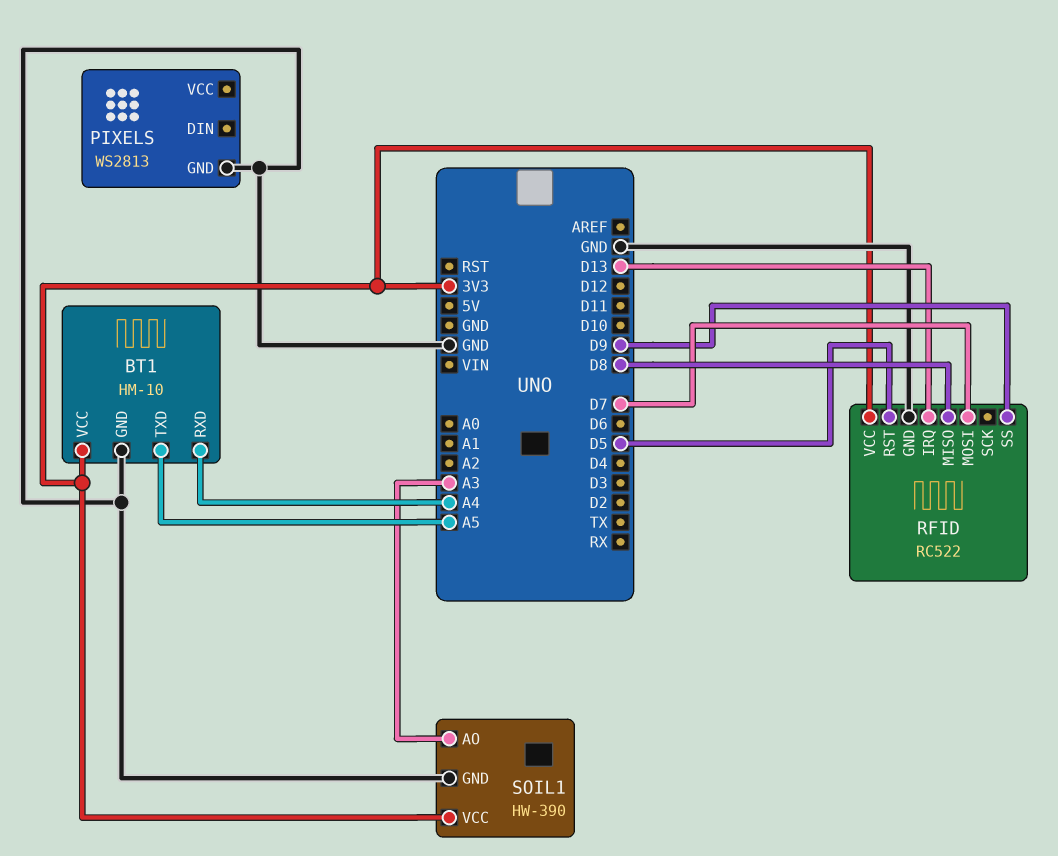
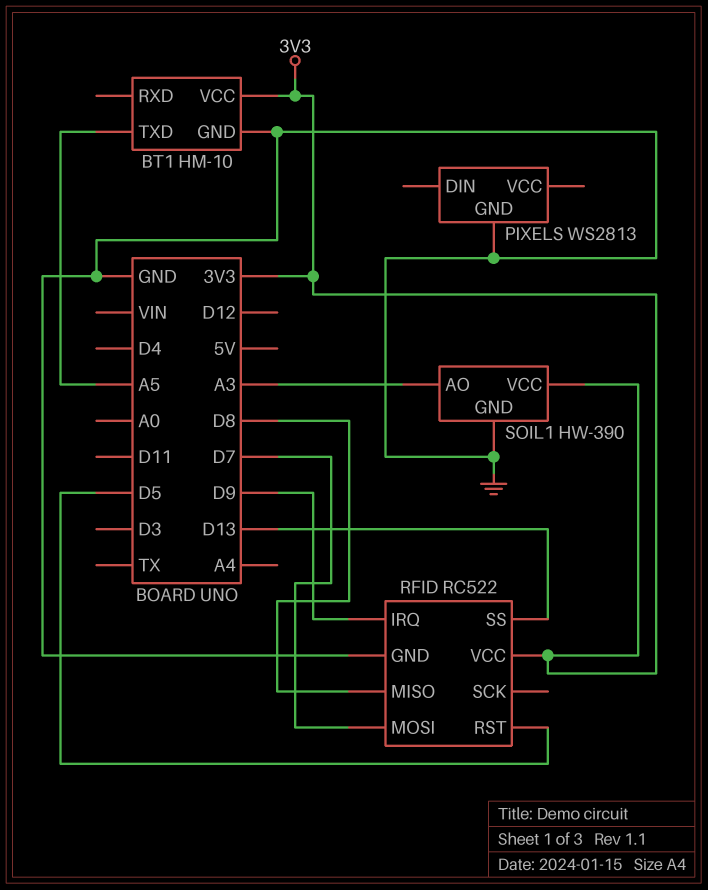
BT1 pin RXD: A4 -> none
RFID pin IRQ: D13 -> D9
RFID pin SS: D9 -> D13

